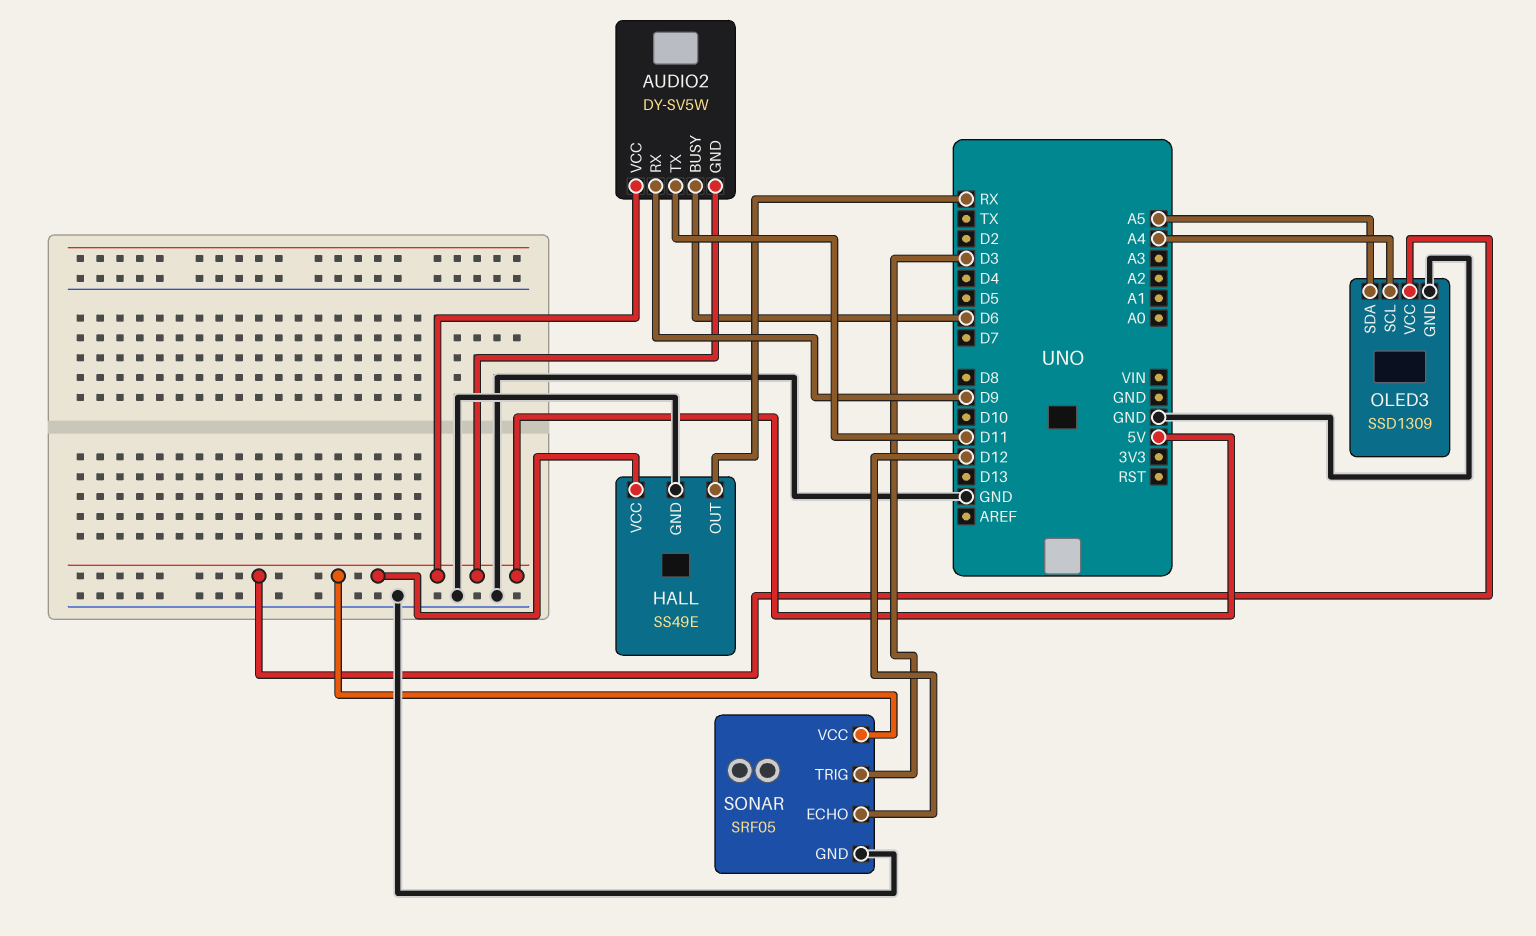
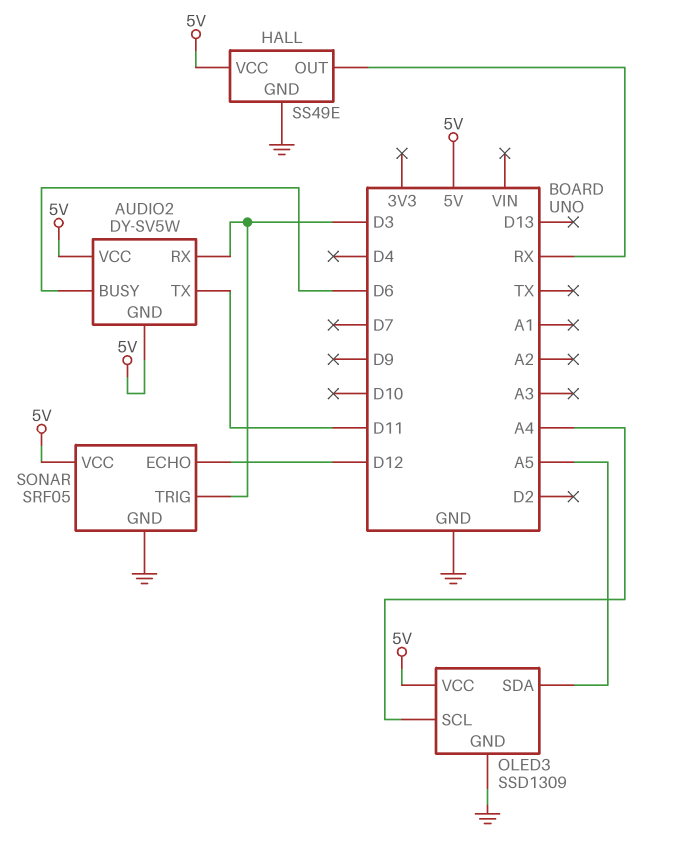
AUDIO2 pin RX: D9 -> D3

